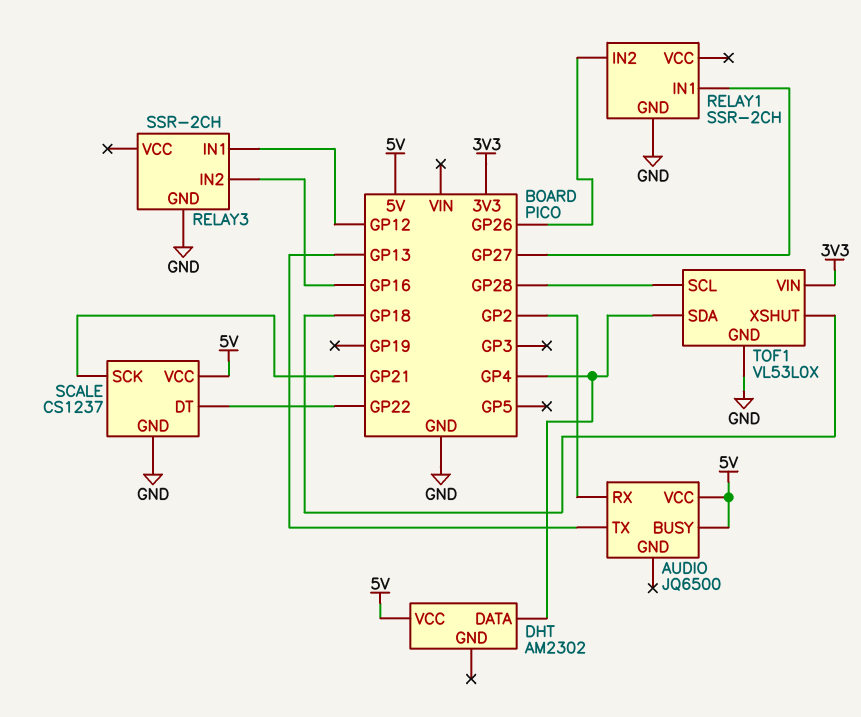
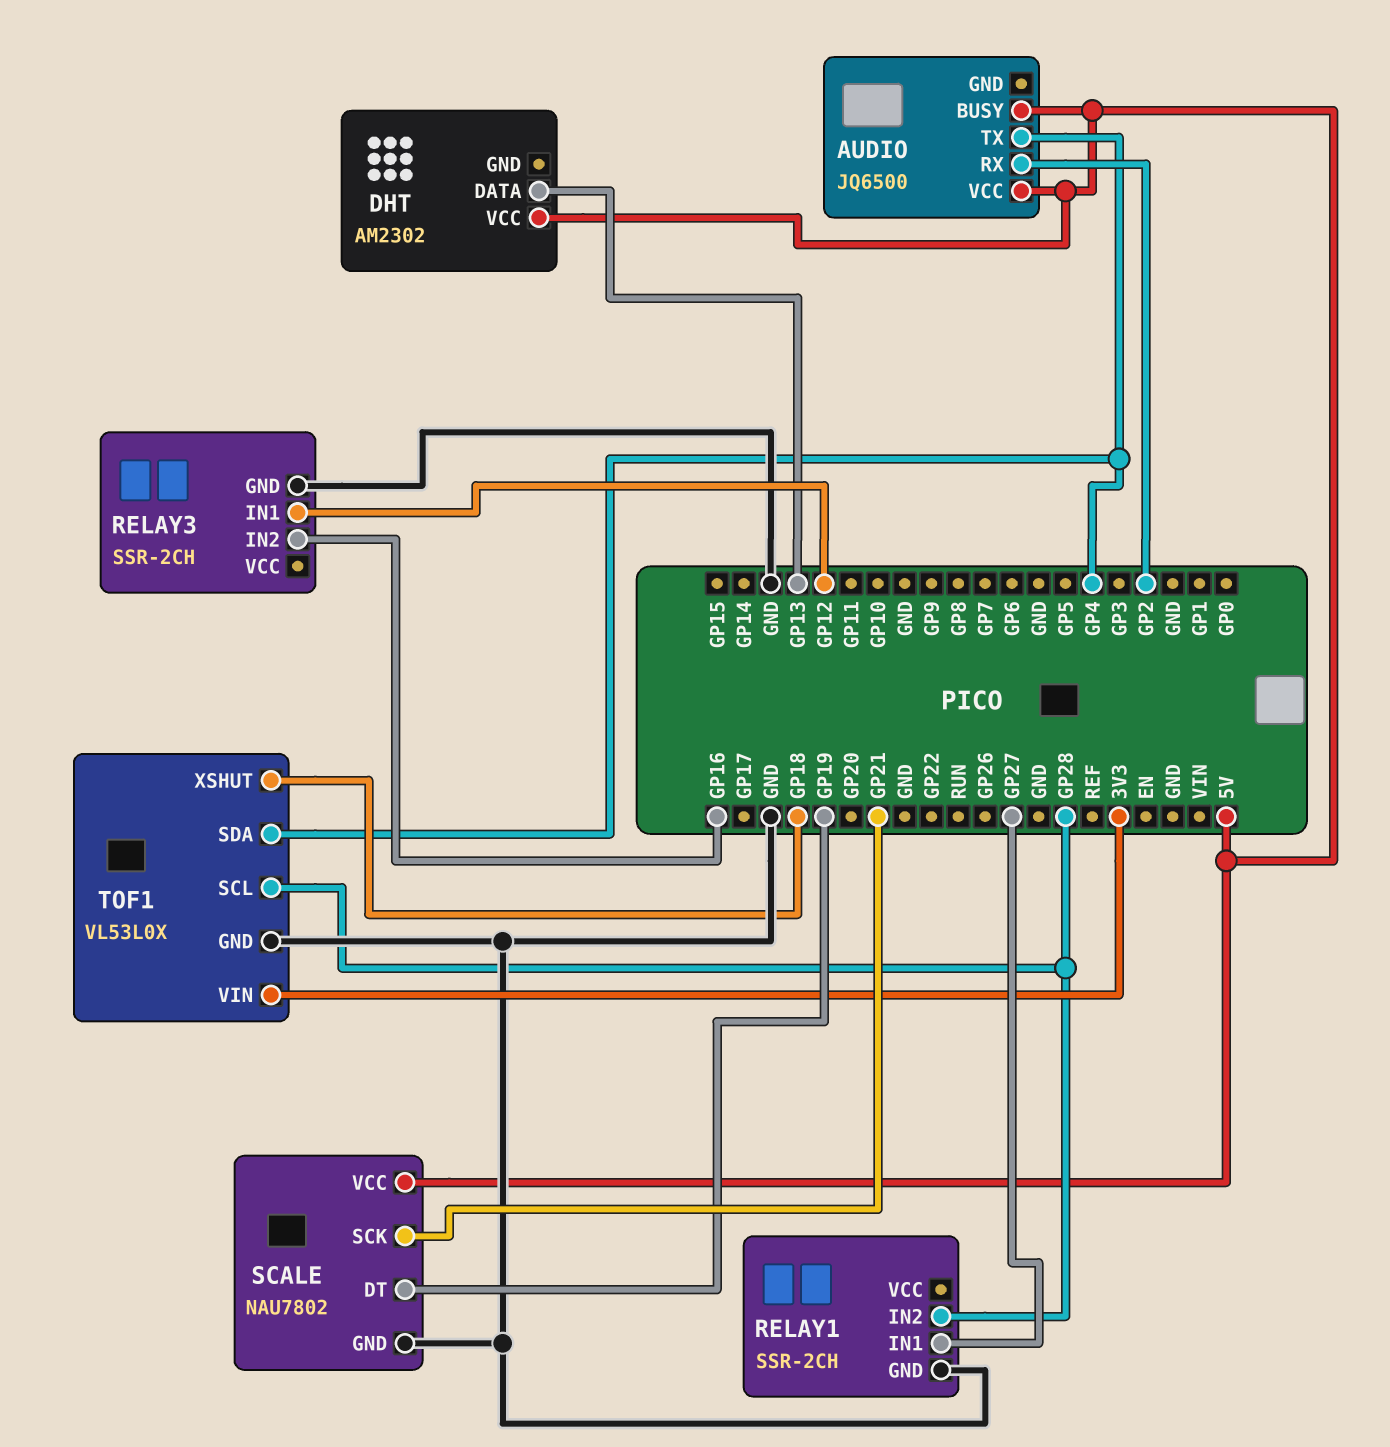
AUDIO pin TX: GP13 -> GP4
DHT pin DATA: GP4 -> GP13
RELAY1 pin IN2: GP26 -> GP28
SCALE: CS1237 -> NAU7802
SCALE pin DT: GP22 -> GP19

